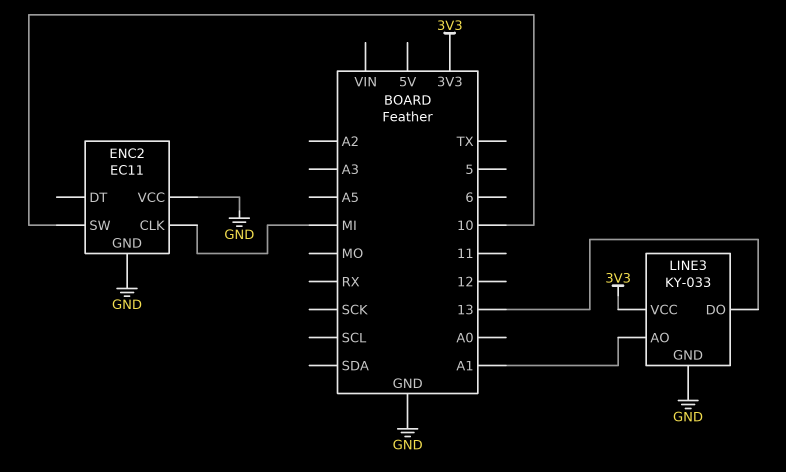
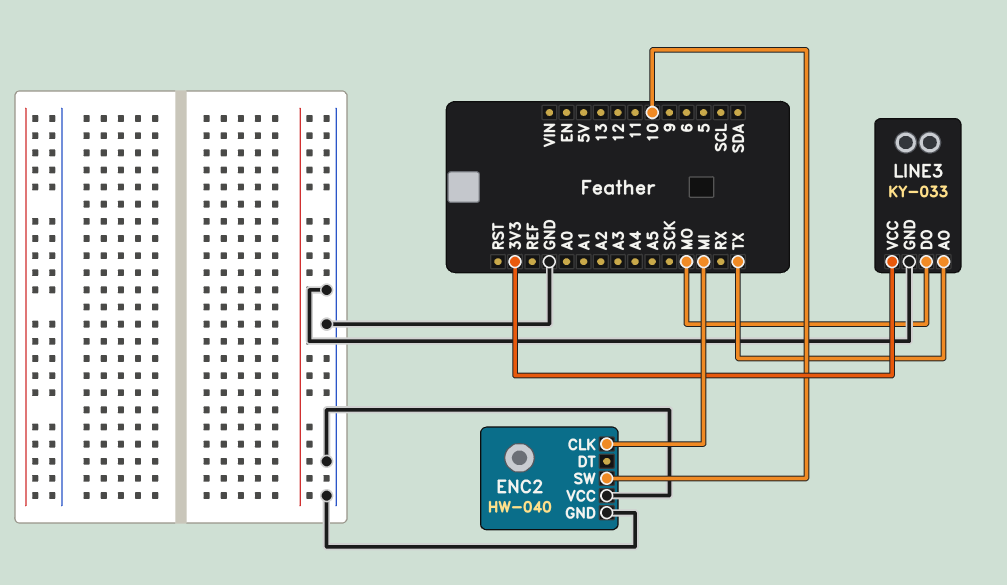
ENC2: EC11 -> HW-040
LINE3 pin AO: A1 -> TX
LINE3 pin DO: 13 -> MO

